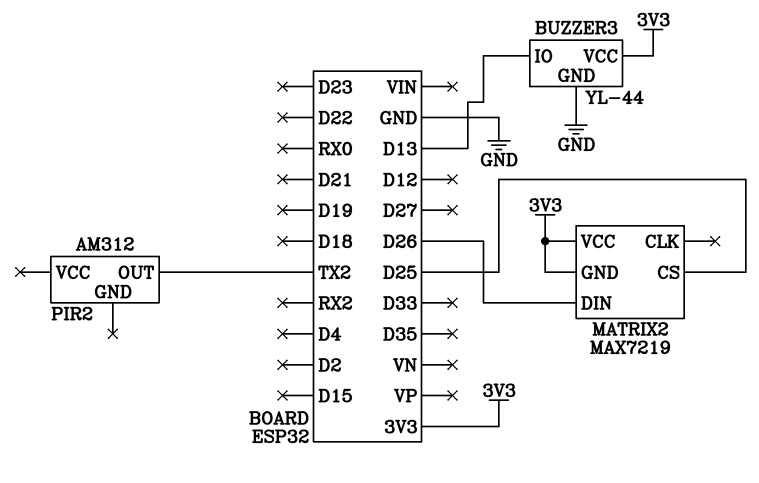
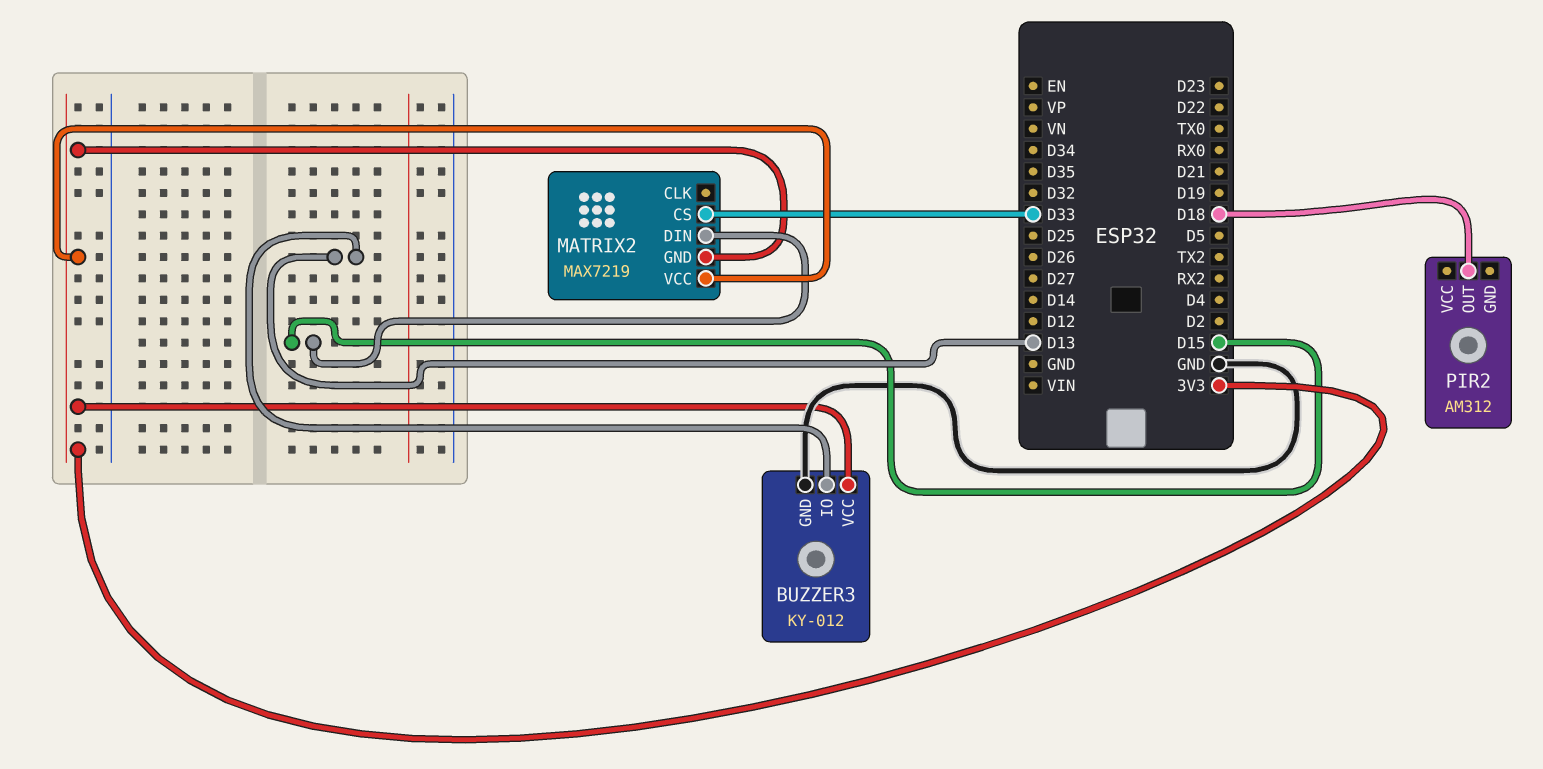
BUZZER3: YL-44 -> KY-012
MATRIX2 pin CS: D25 -> D33
MATRIX2 pin DIN: D26 -> D15
PIR2 pin OUT: TX2 -> D18

